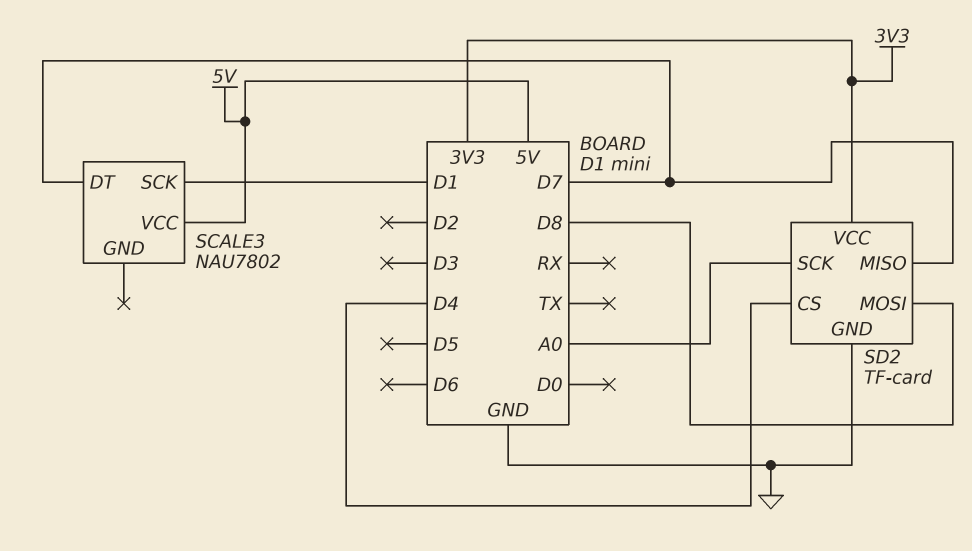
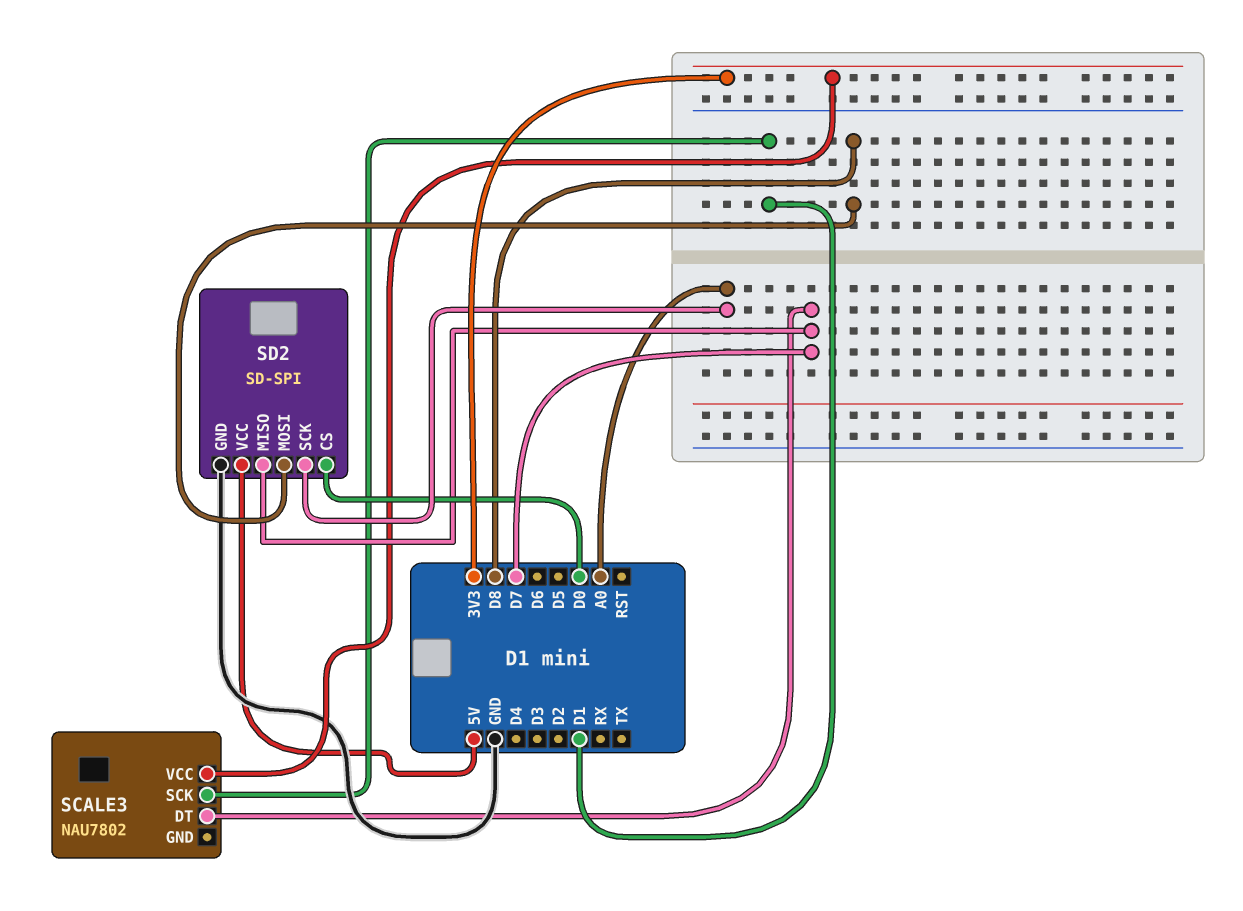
SCALE3 pin VCC: 5V -> 3V3
SD2: TF-card -> SD-SPI
SD2 pin CS: D4 -> D0
SD2 pin VCC: 3V3 -> 5V

